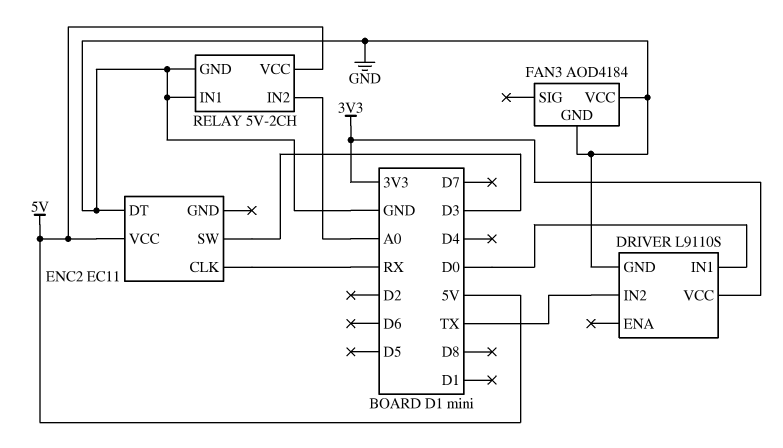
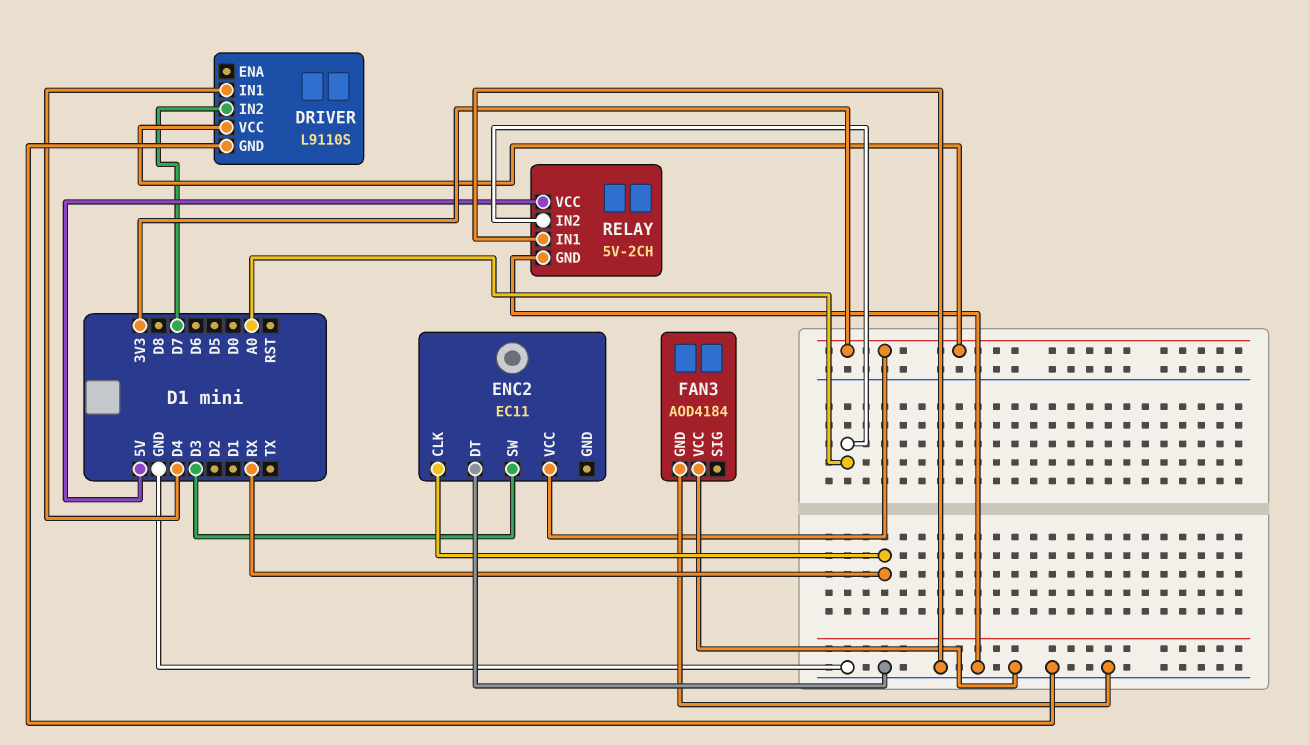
DRIVER pin IN1: D0 -> D4
DRIVER pin IN2: TX -> D7
ENC2 pin VCC: 5V -> 3V3

